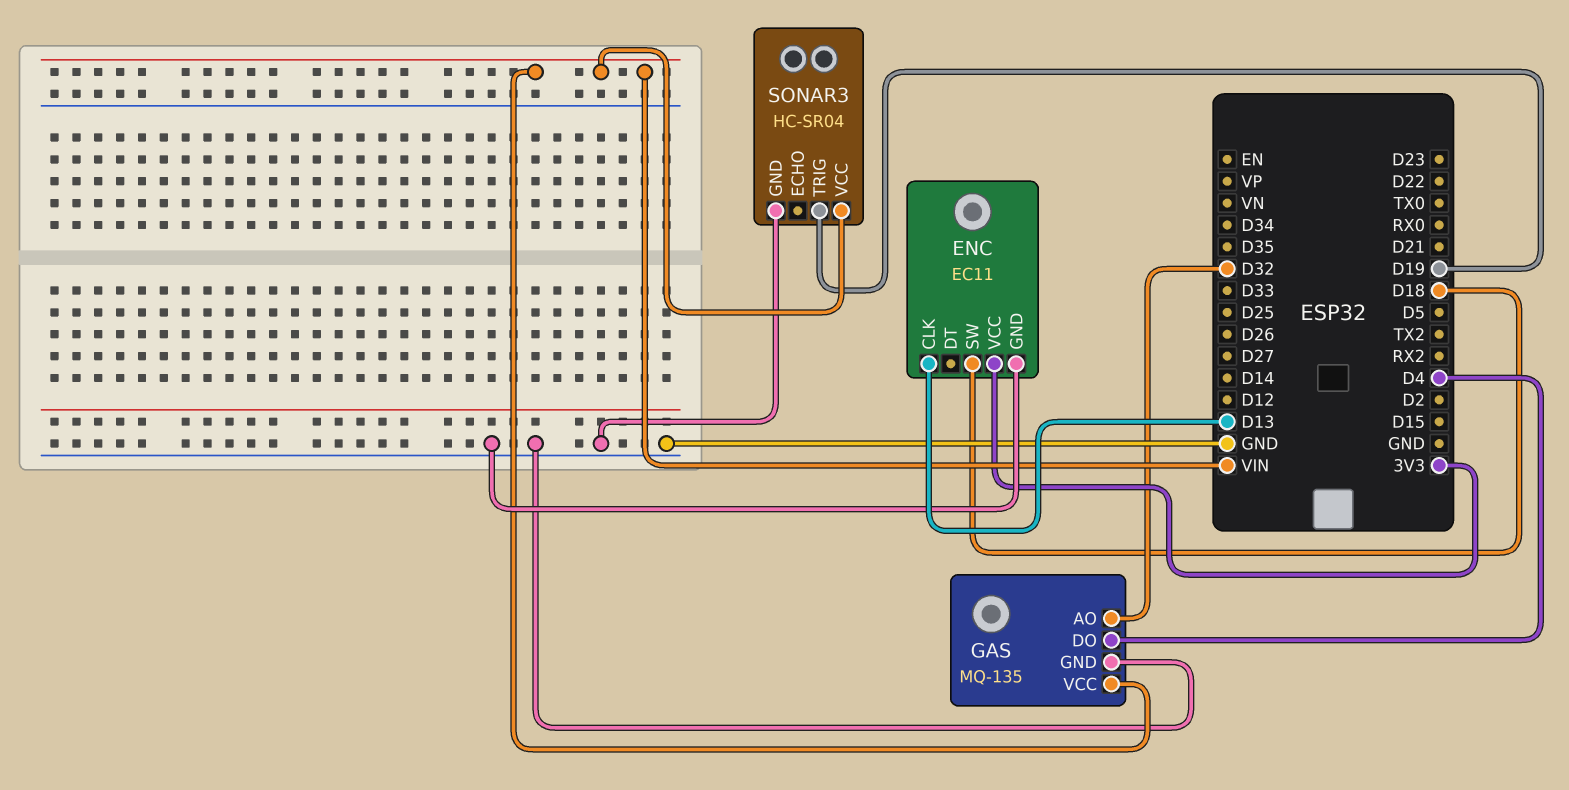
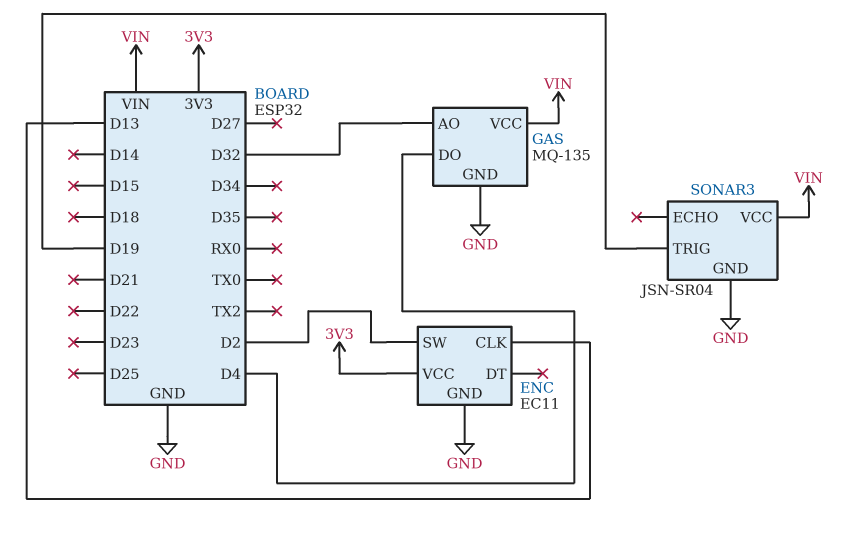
ENC pin SW: D18 -> D2
SONAR3: HC-SR04 -> JSN-SR04

